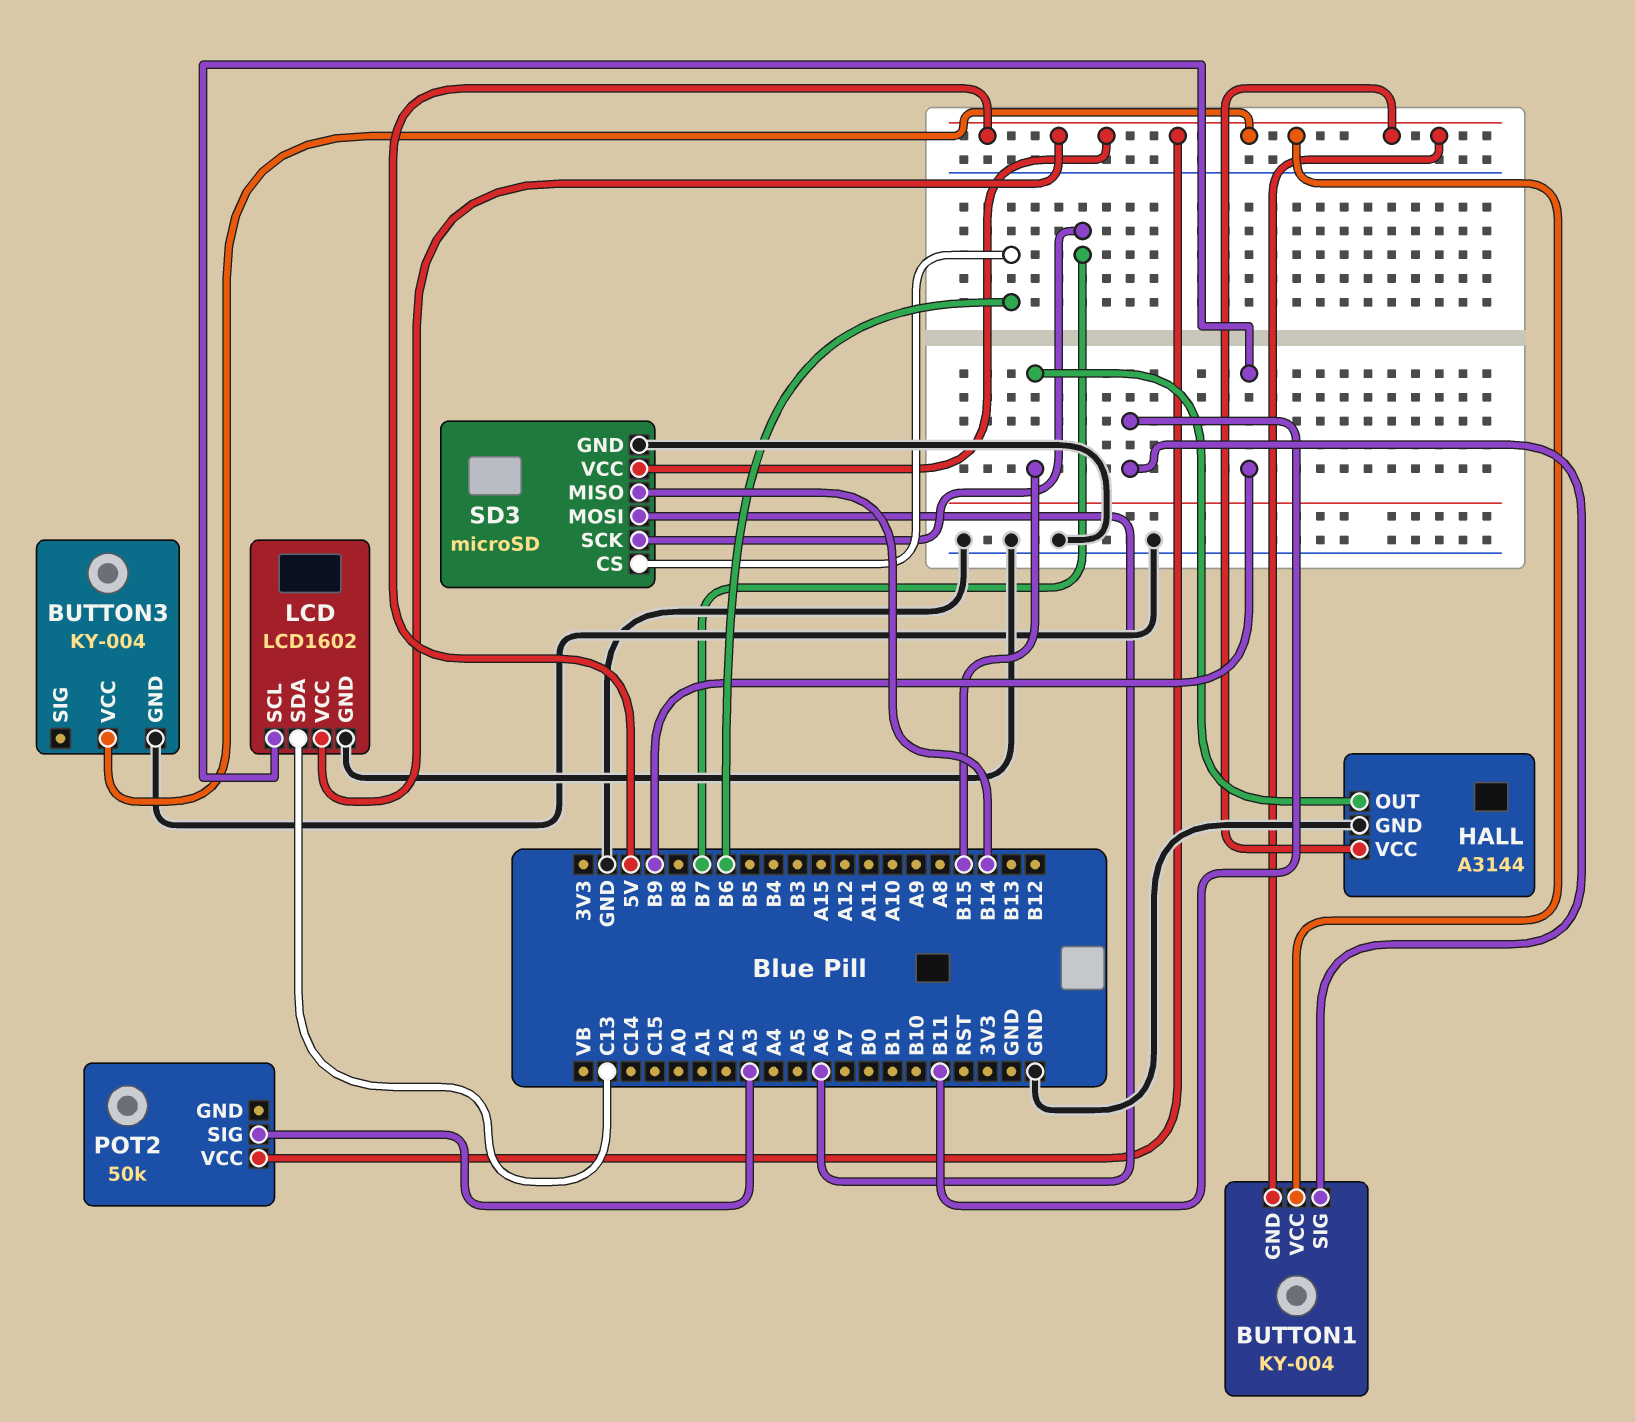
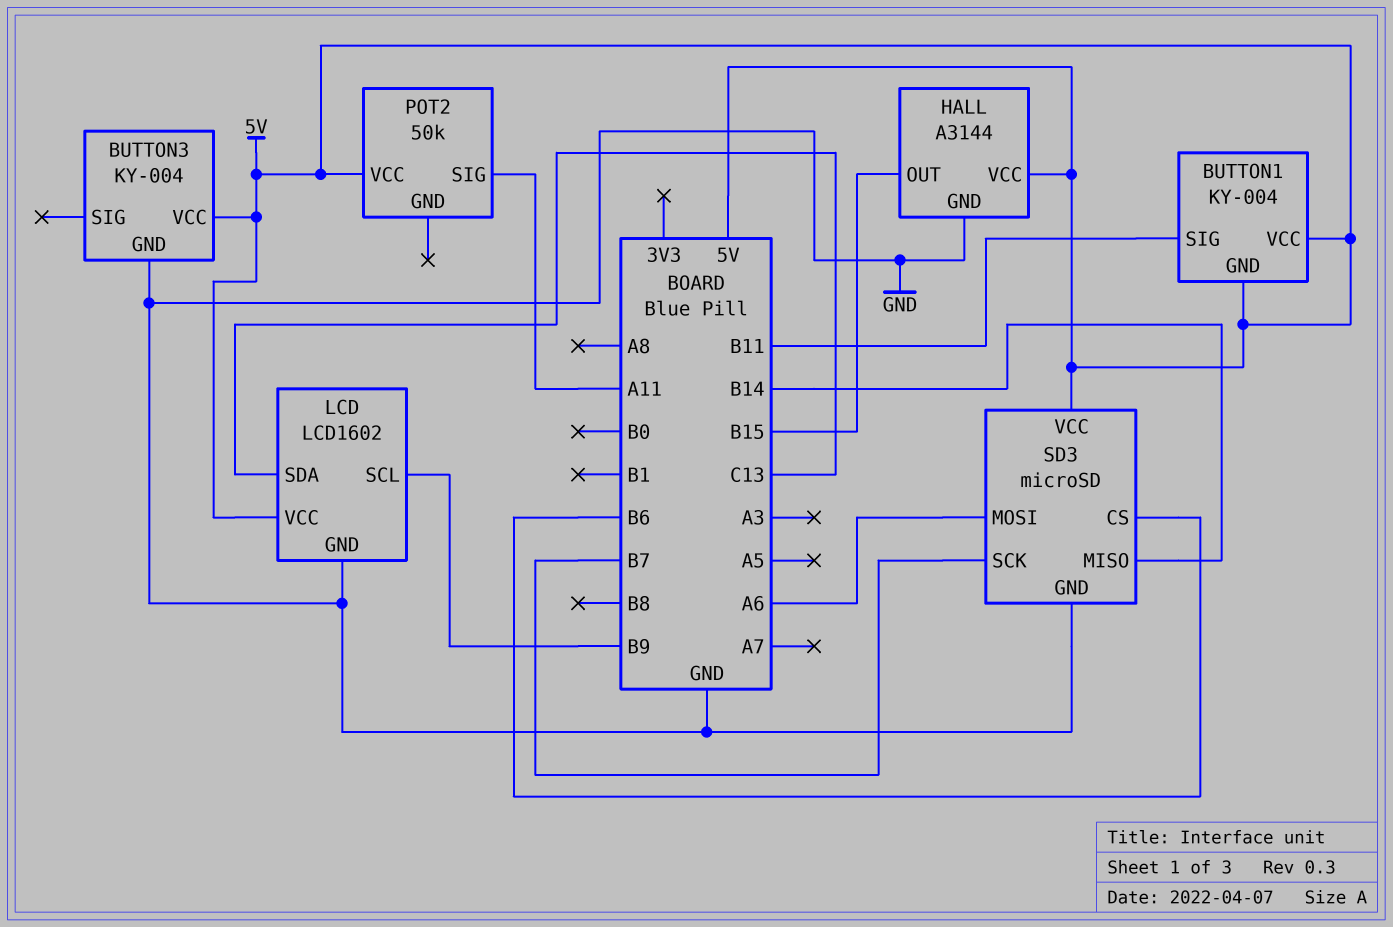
POT2 pin SIG: A3 -> A11

